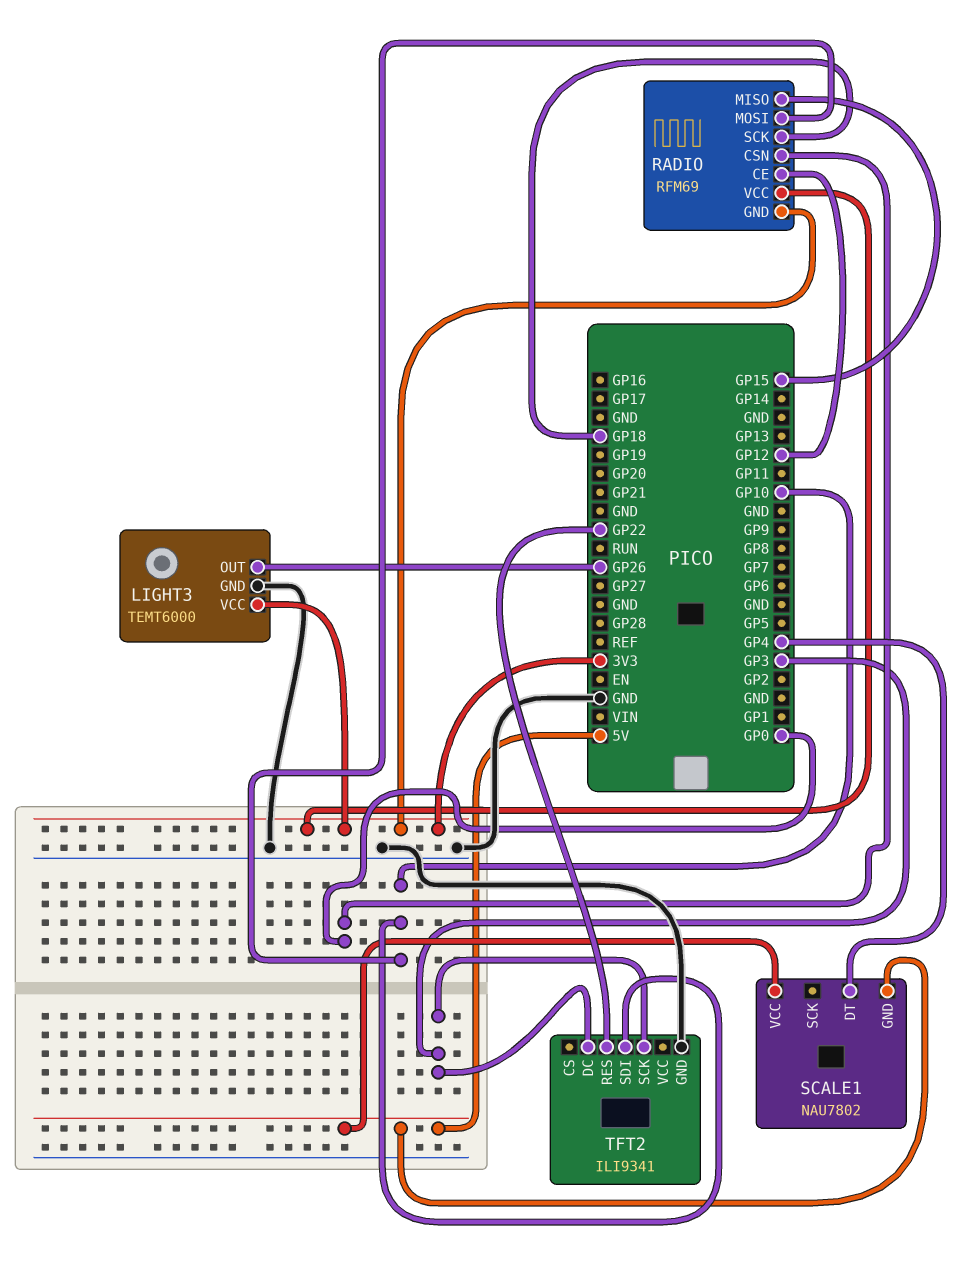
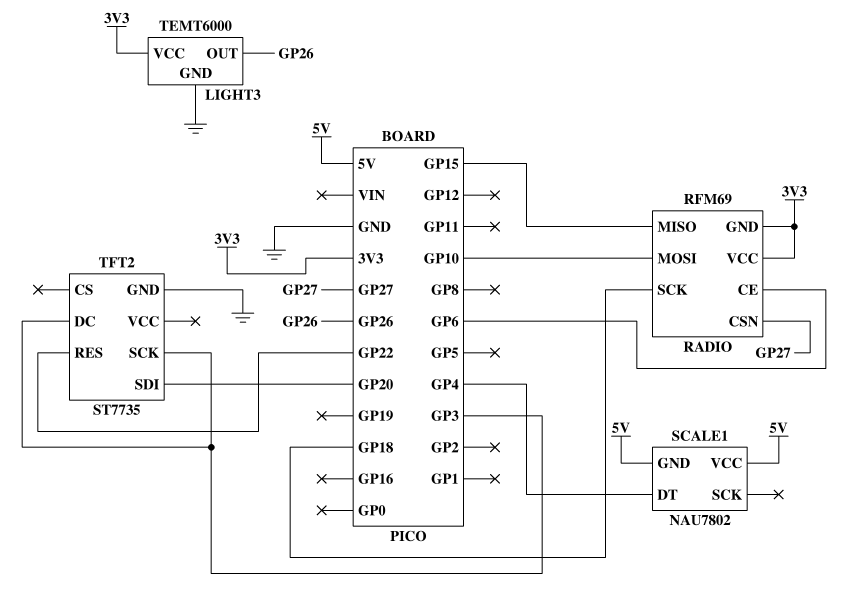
RADIO pin CE: GP12 -> GP6
RADIO pin CSN: GP0 -> GP27
TFT2: ILI9341 -> ST7735
TFT2 pin SDI: GP10 -> GP20

